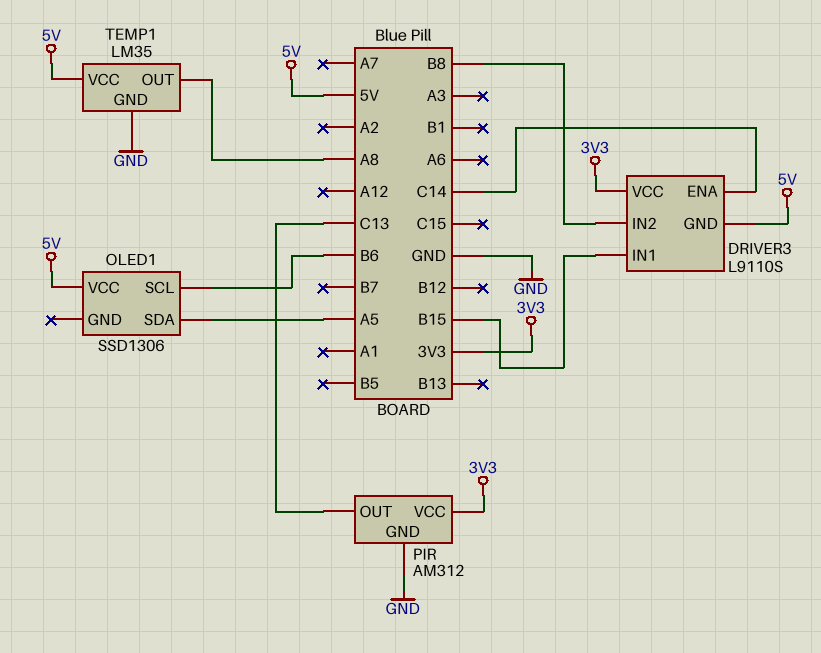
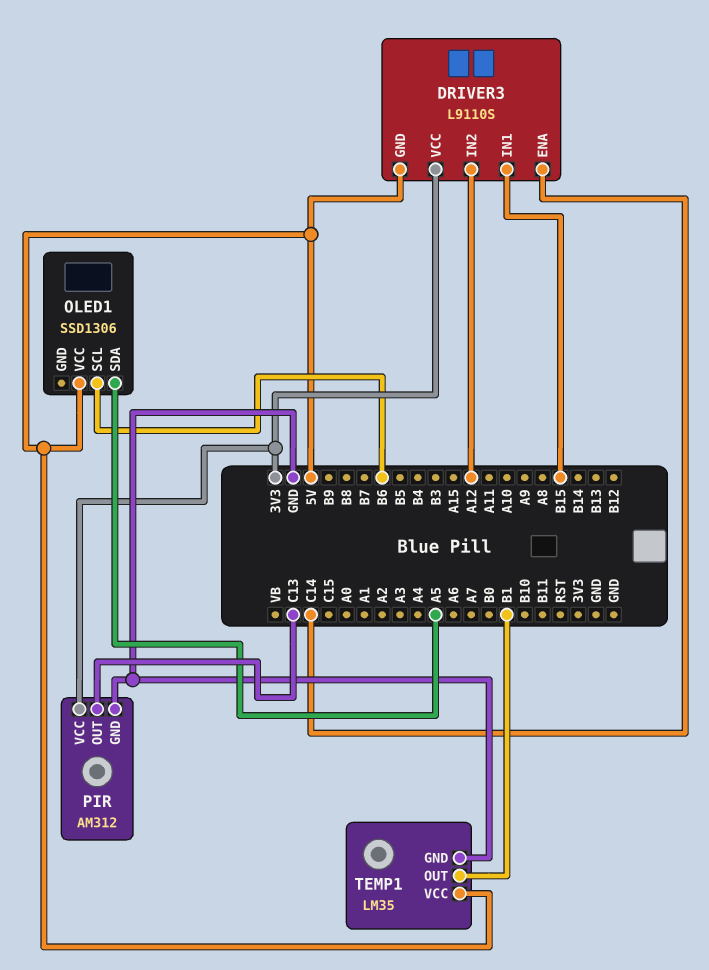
DRIVER3 pin IN2: B8 -> A12
TEMP1 pin OUT: A8 -> B1

